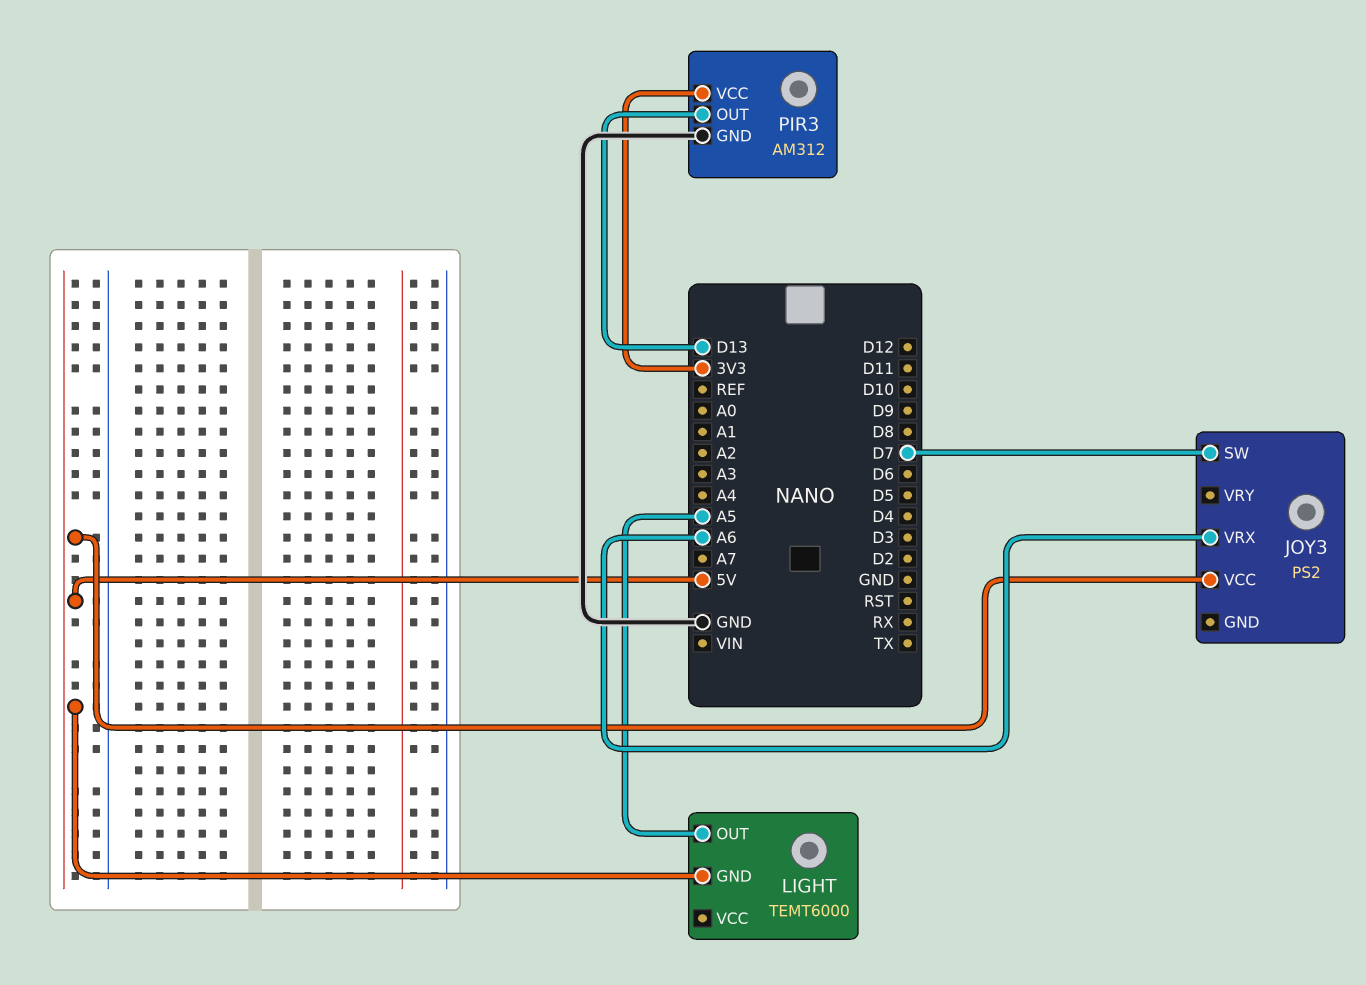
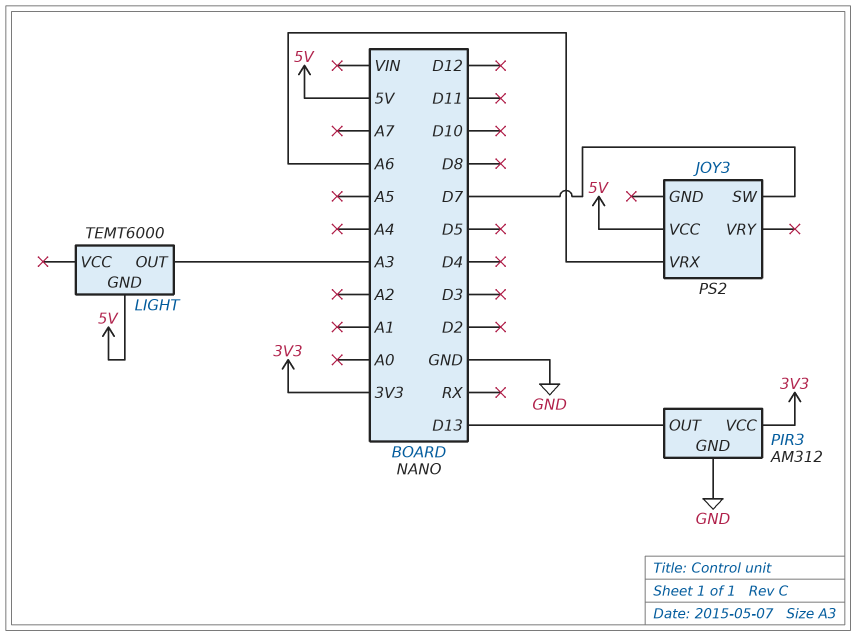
LIGHT pin OUT: A5 -> A3

